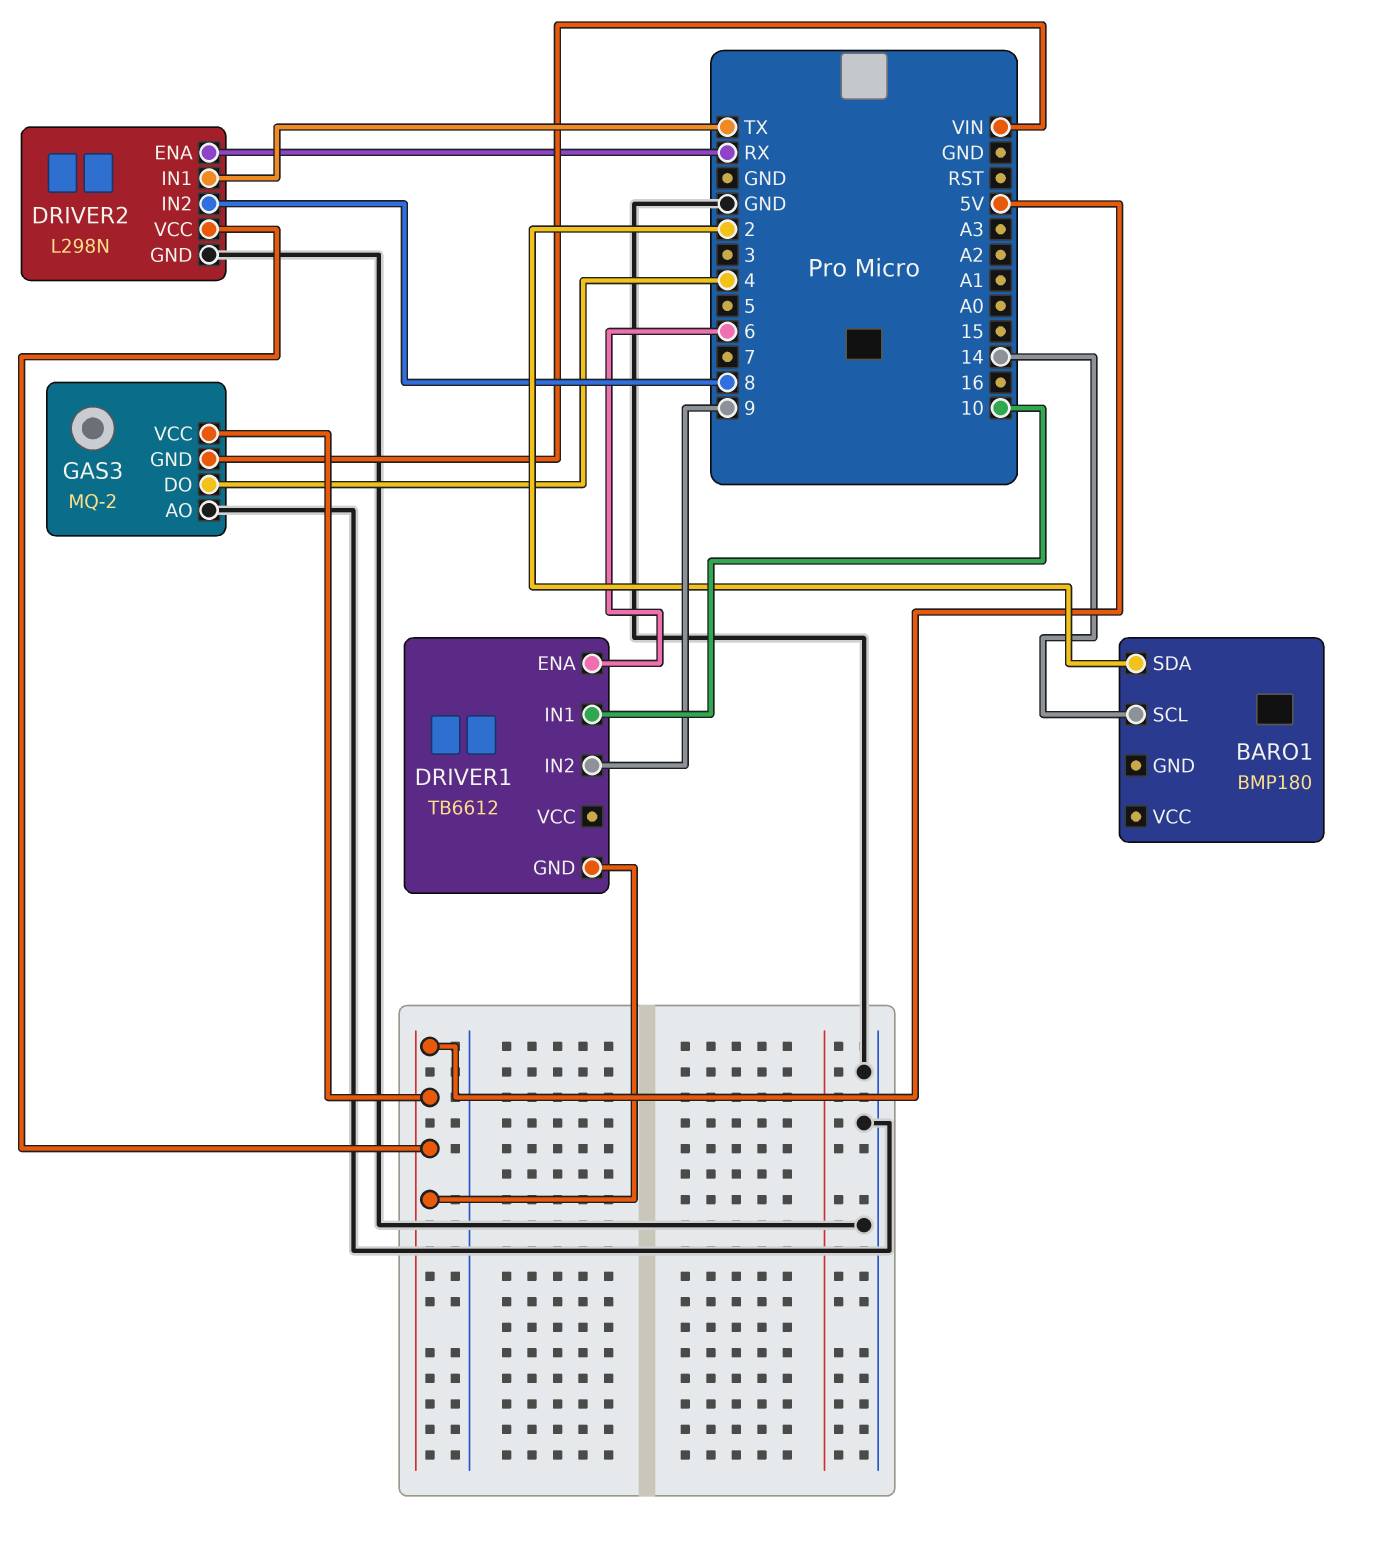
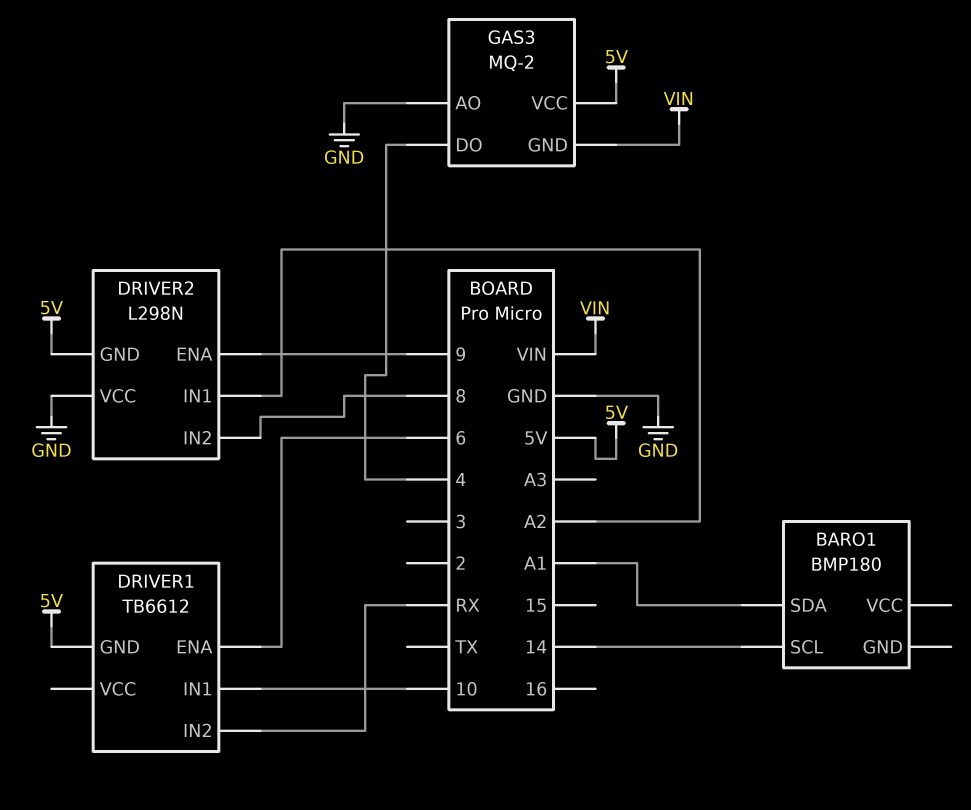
BARO1 pin SDA: 2 -> A1
DRIVER1 pin IN2: 9 -> RX
DRIVER2 pin ENA: RX -> 9
DRIVER2 pin GND: GND -> 5V
DRIVER2 pin IN1: TX -> A2
DRIVER2 pin VCC: 5V -> GND

